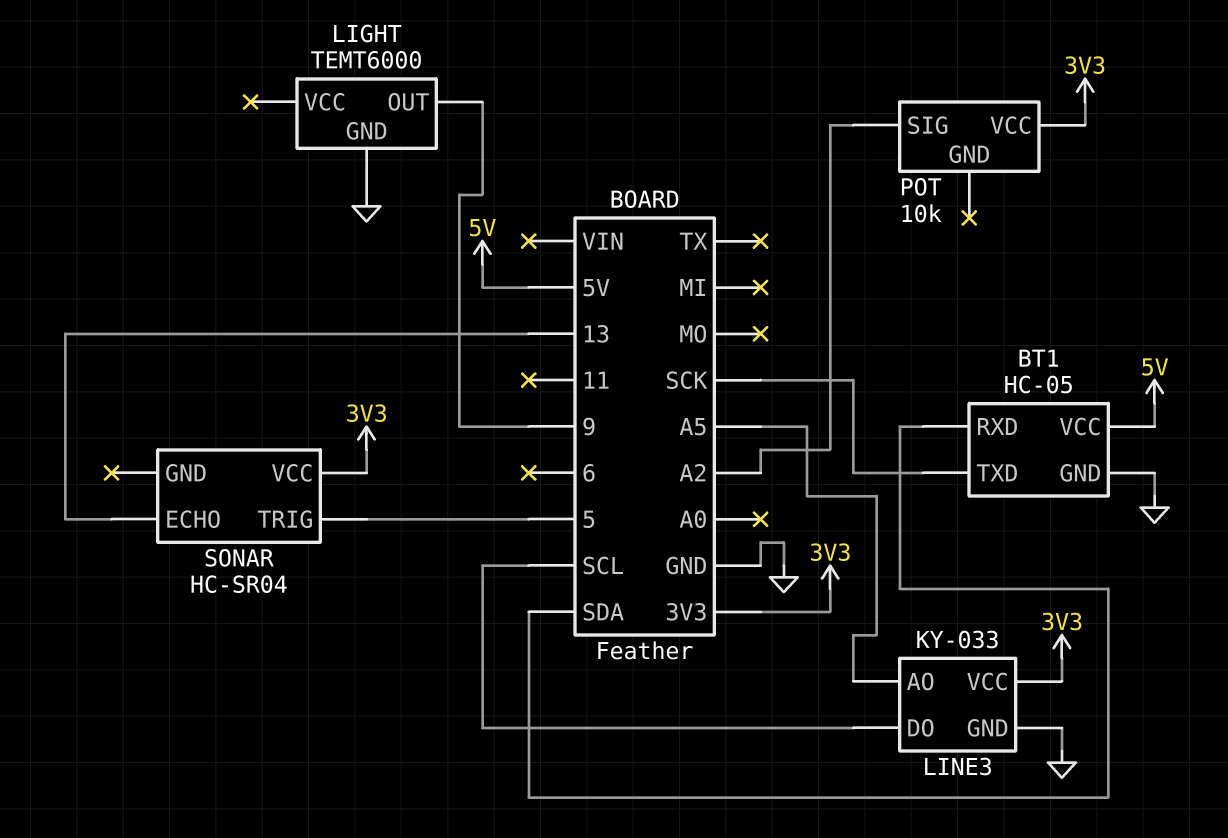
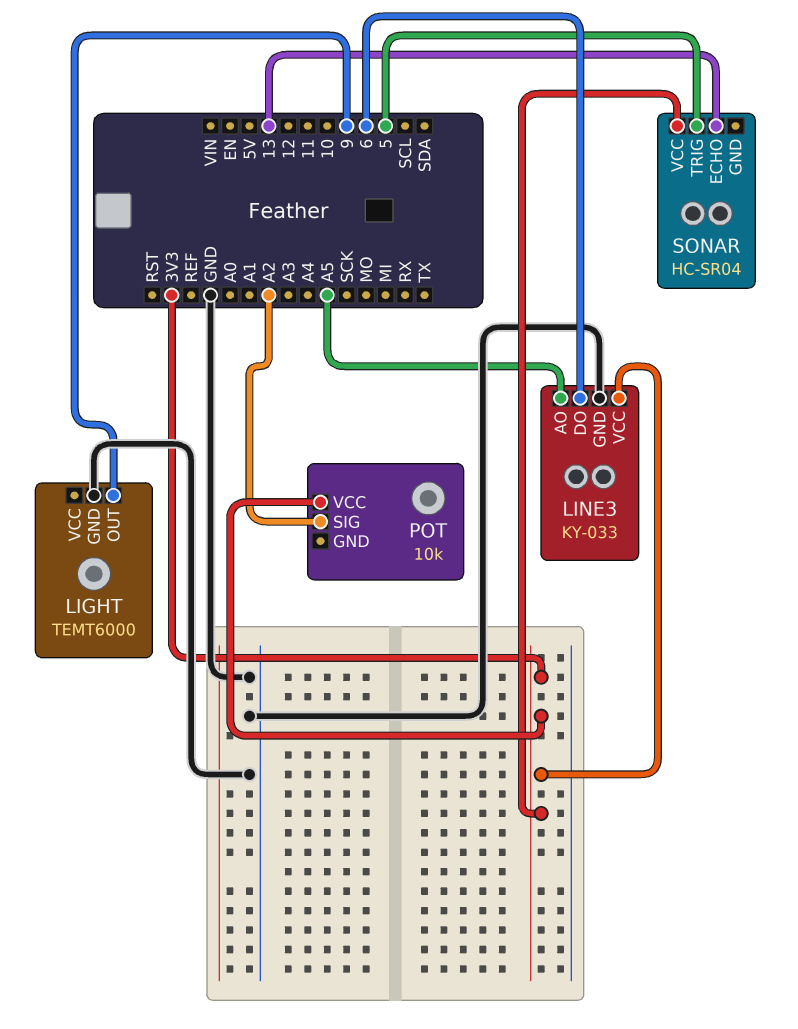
BT1: HC-05 -> none
BT1 pin GND: GND -> none
BT1 pin RXD: SDA -> none
BT1 pin TXD: SCK -> none
BT1 pin VCC: 5V -> none
LINE3 pin DO: SCL -> 6

